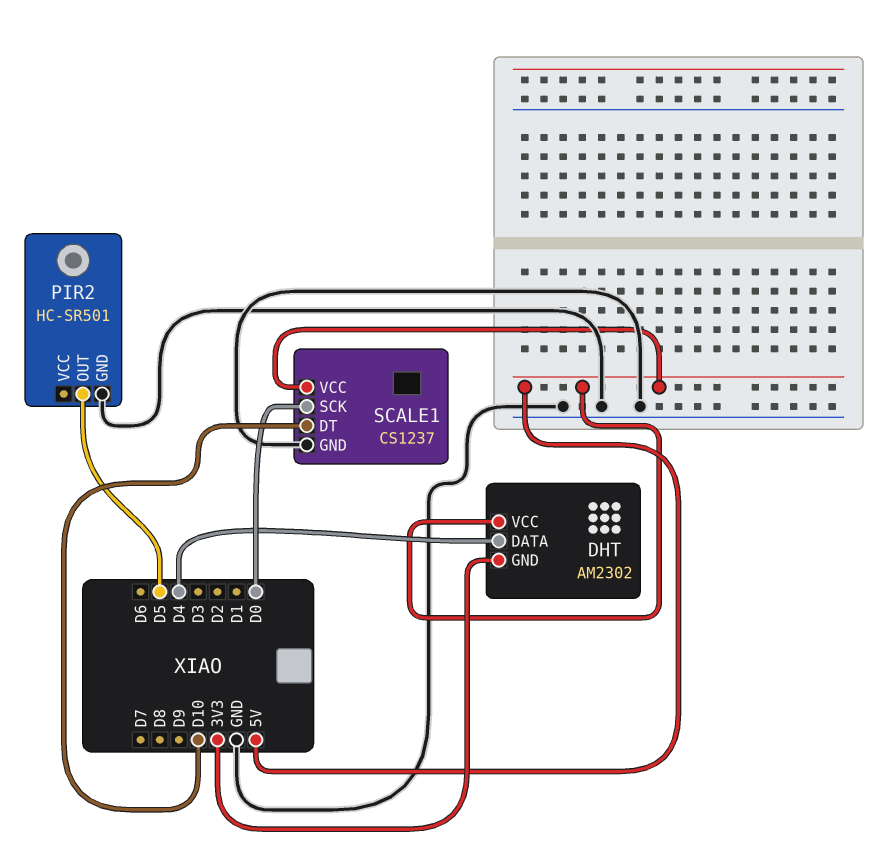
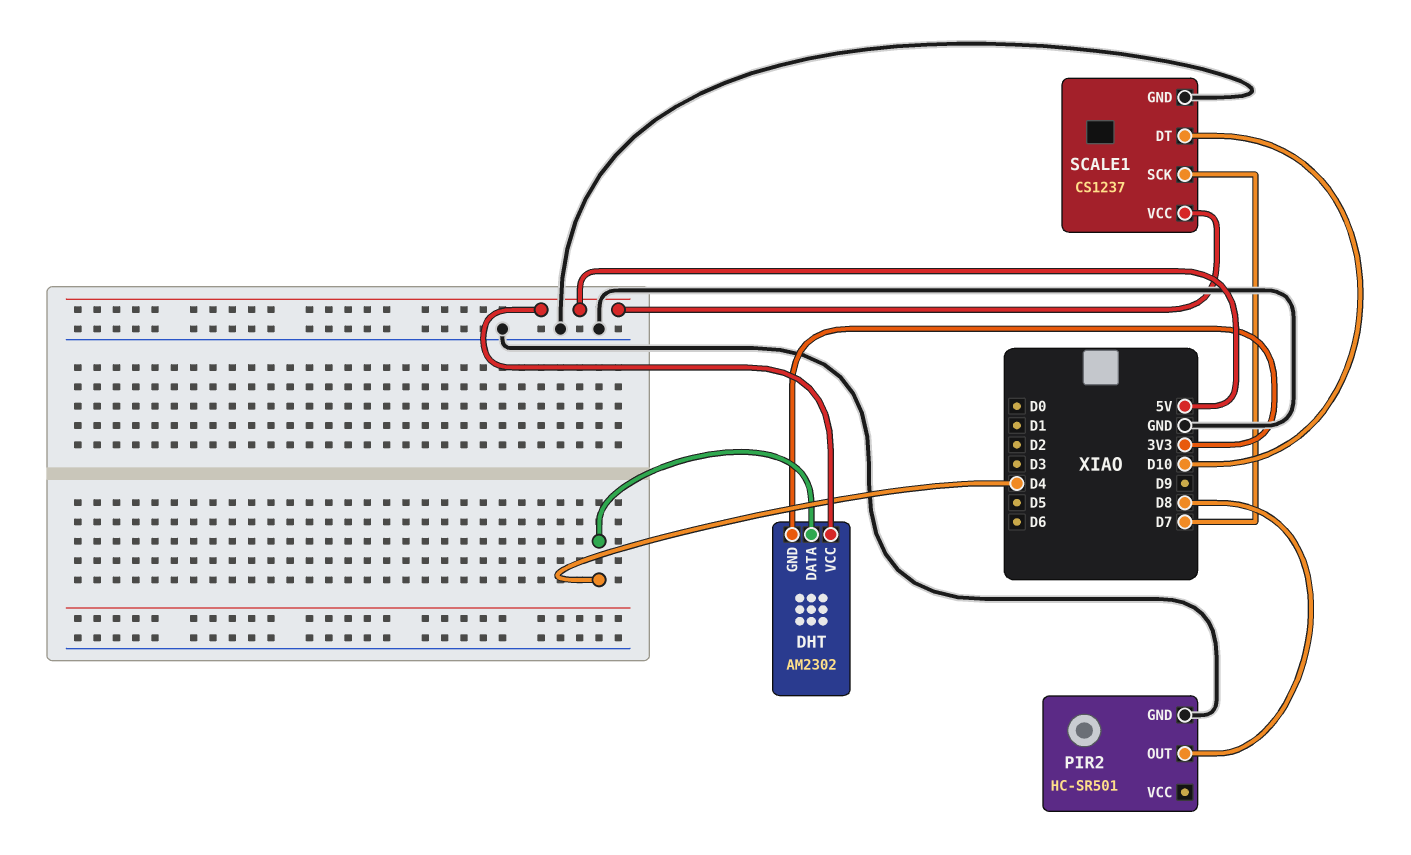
PIR2 pin OUT: D5 -> D8
SCALE1 pin SCK: D0 -> D7

